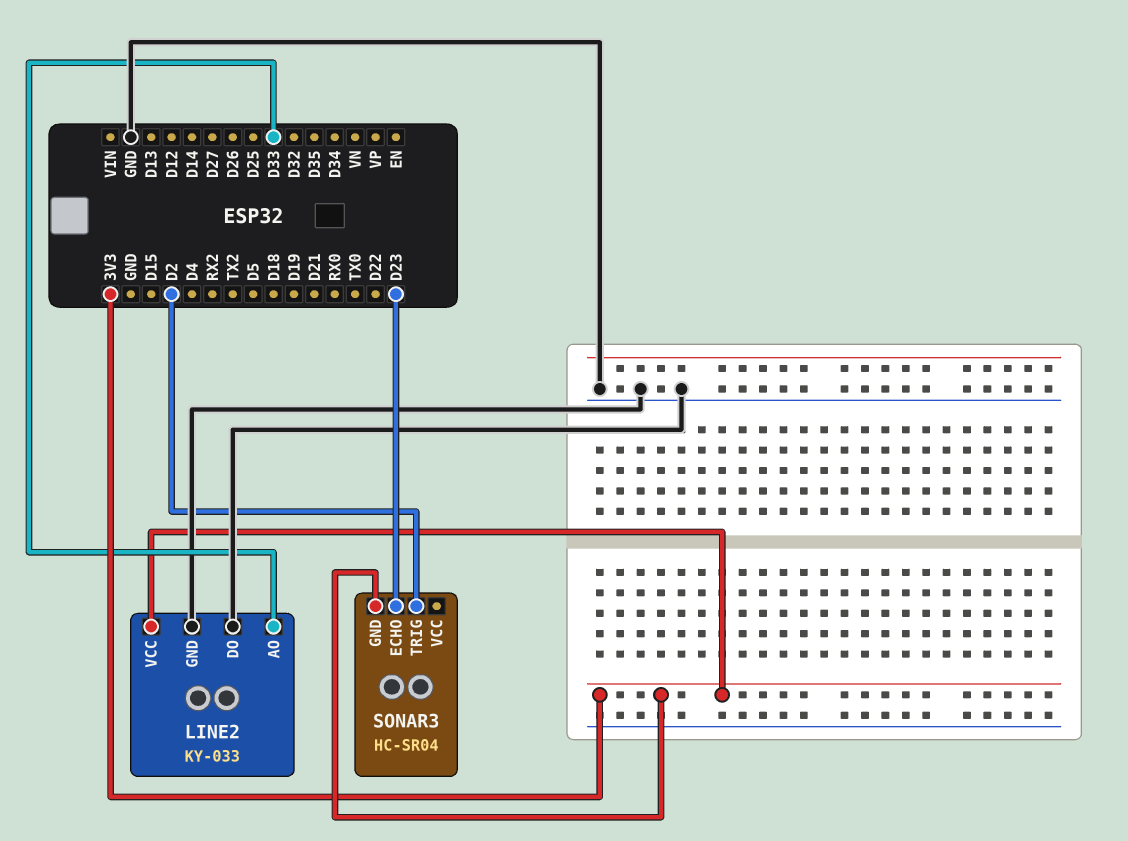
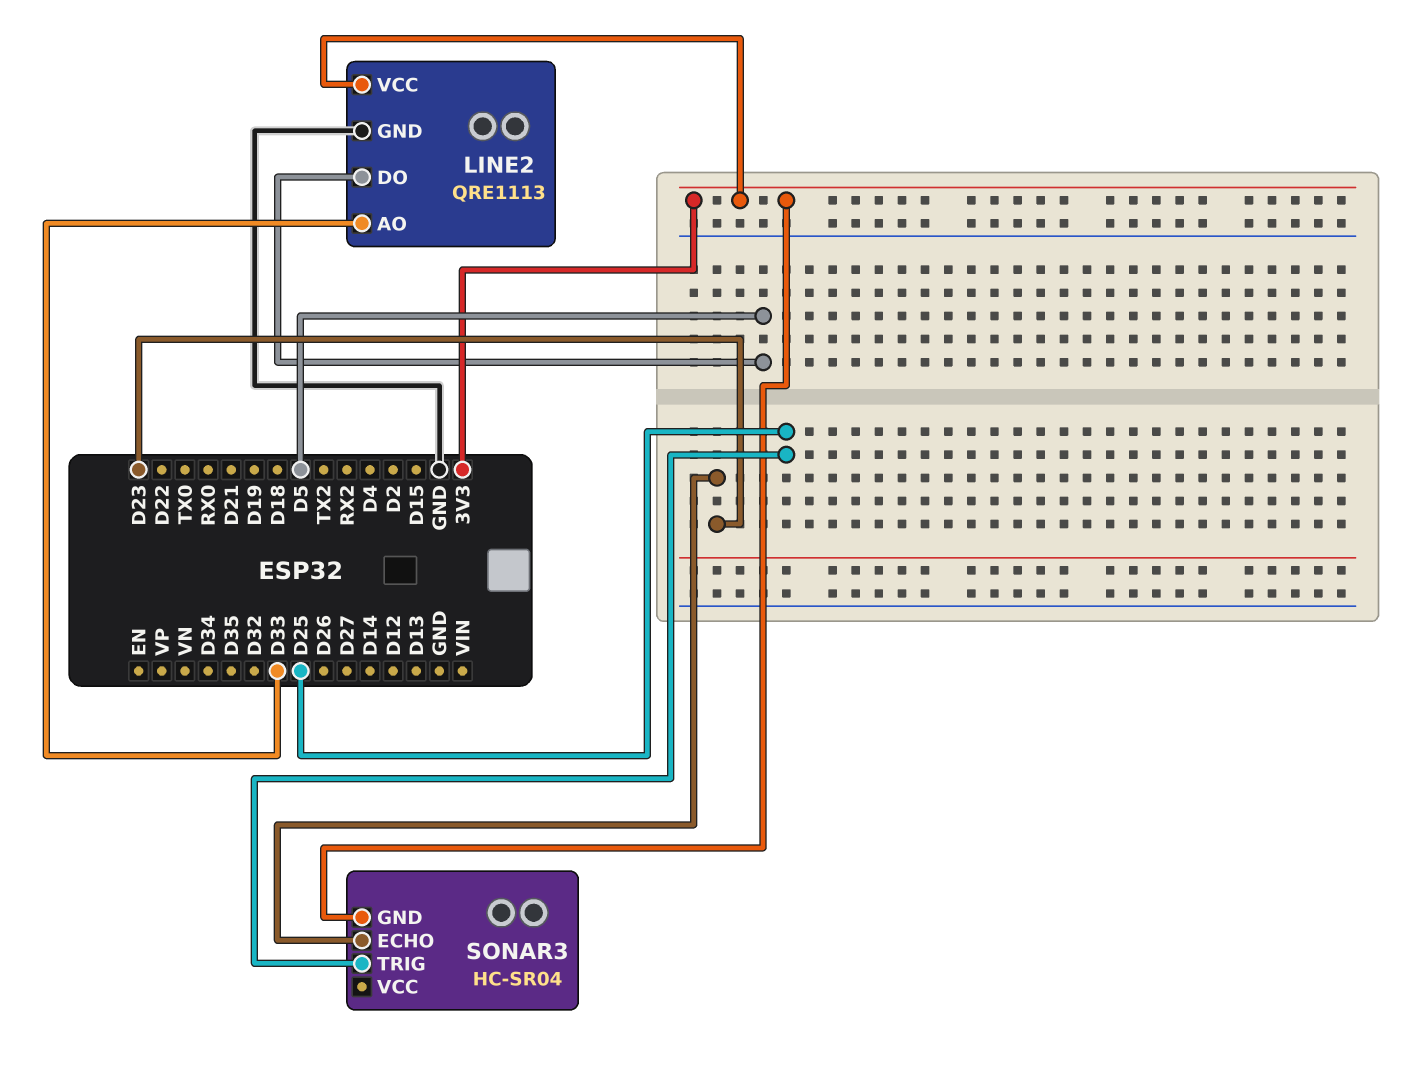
LINE2: KY-033 -> QRE1113
LINE2 pin DO: GND -> D5
SONAR3 pin TRIG: D2 -> D25

